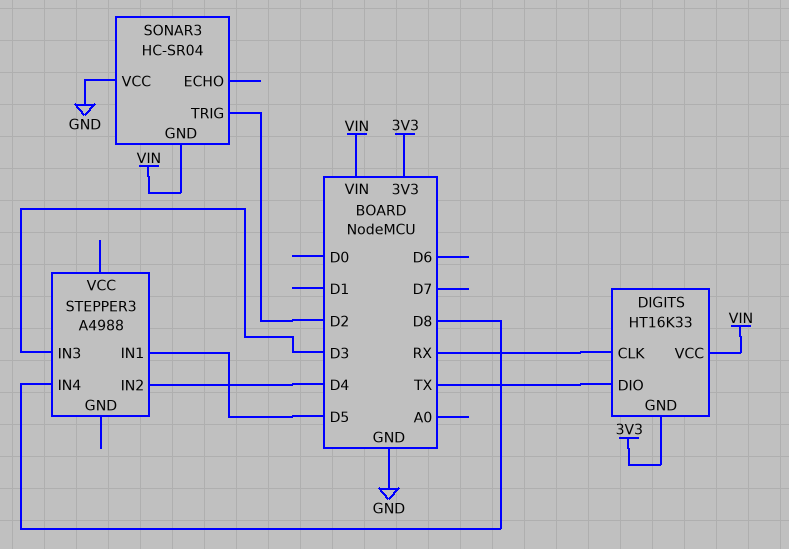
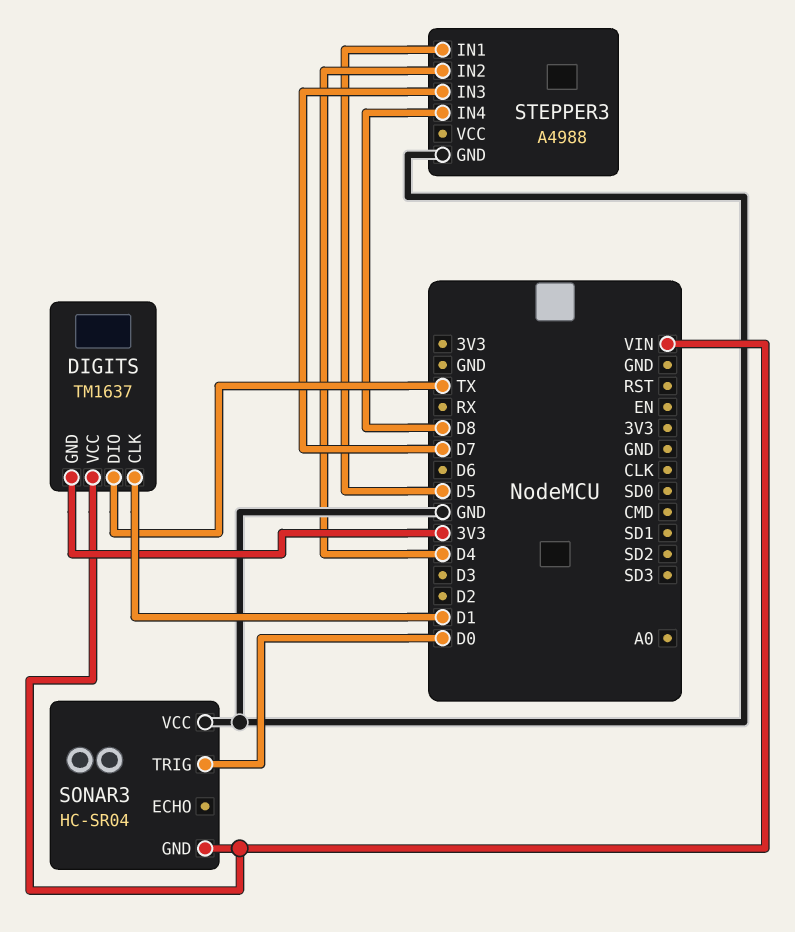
DIGITS: HT16K33 -> TM1637
DIGITS pin CLK: RX -> D1
SONAR3 pin TRIG: D2 -> D0
STEPPER3 pin GND: none -> GND
STEPPER3 pin IN3: D3 -> D7

